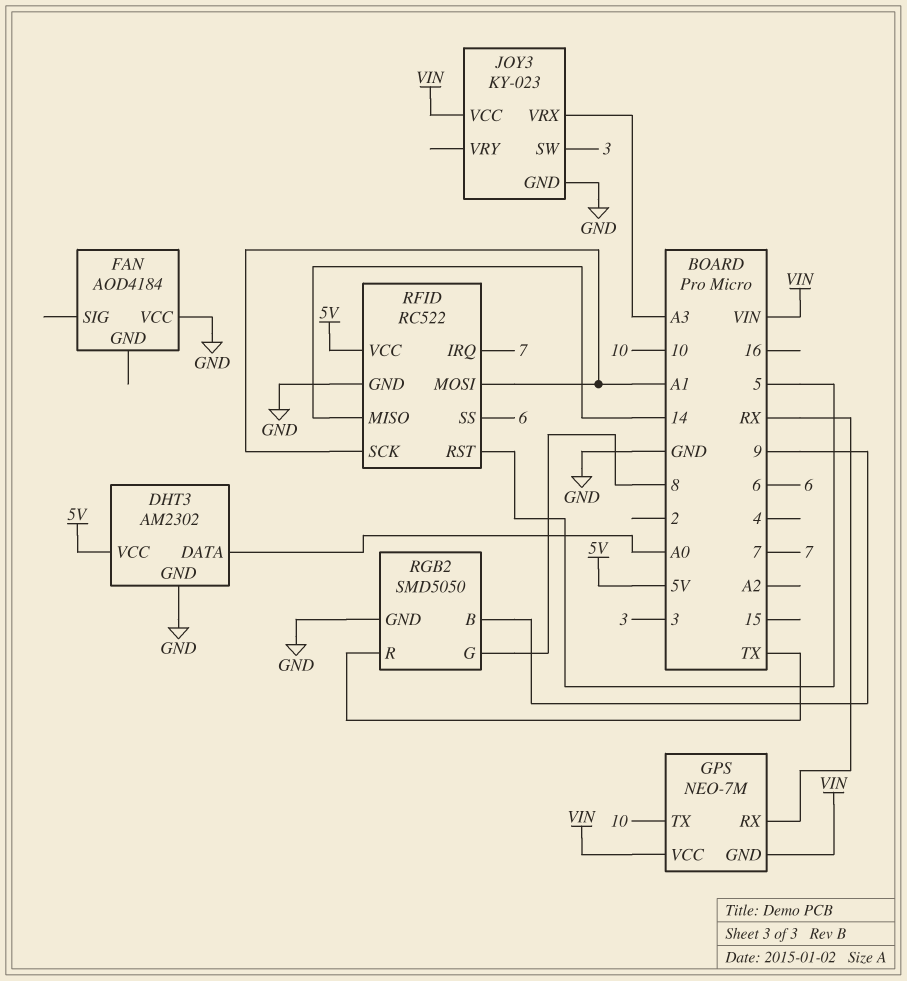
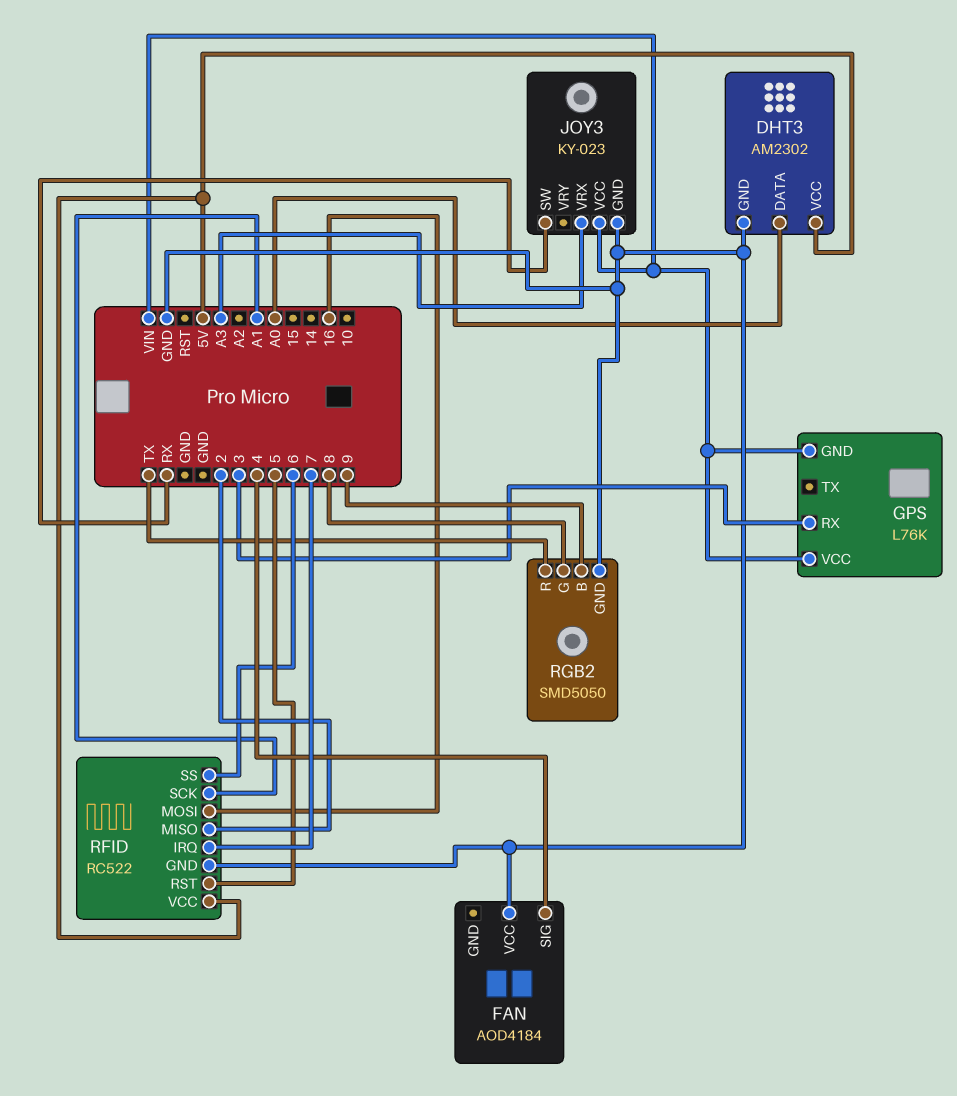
FAN pin SIG: none -> 4
GPS: NEO-7M -> L76K
GPS pin RX: RX -> 3
GPS pin TX: 10 -> none
JOY3 pin SW: 3 -> RX
RFID pin MISO: 14 -> 2
RFID pin MOSI: A1 -> 16

